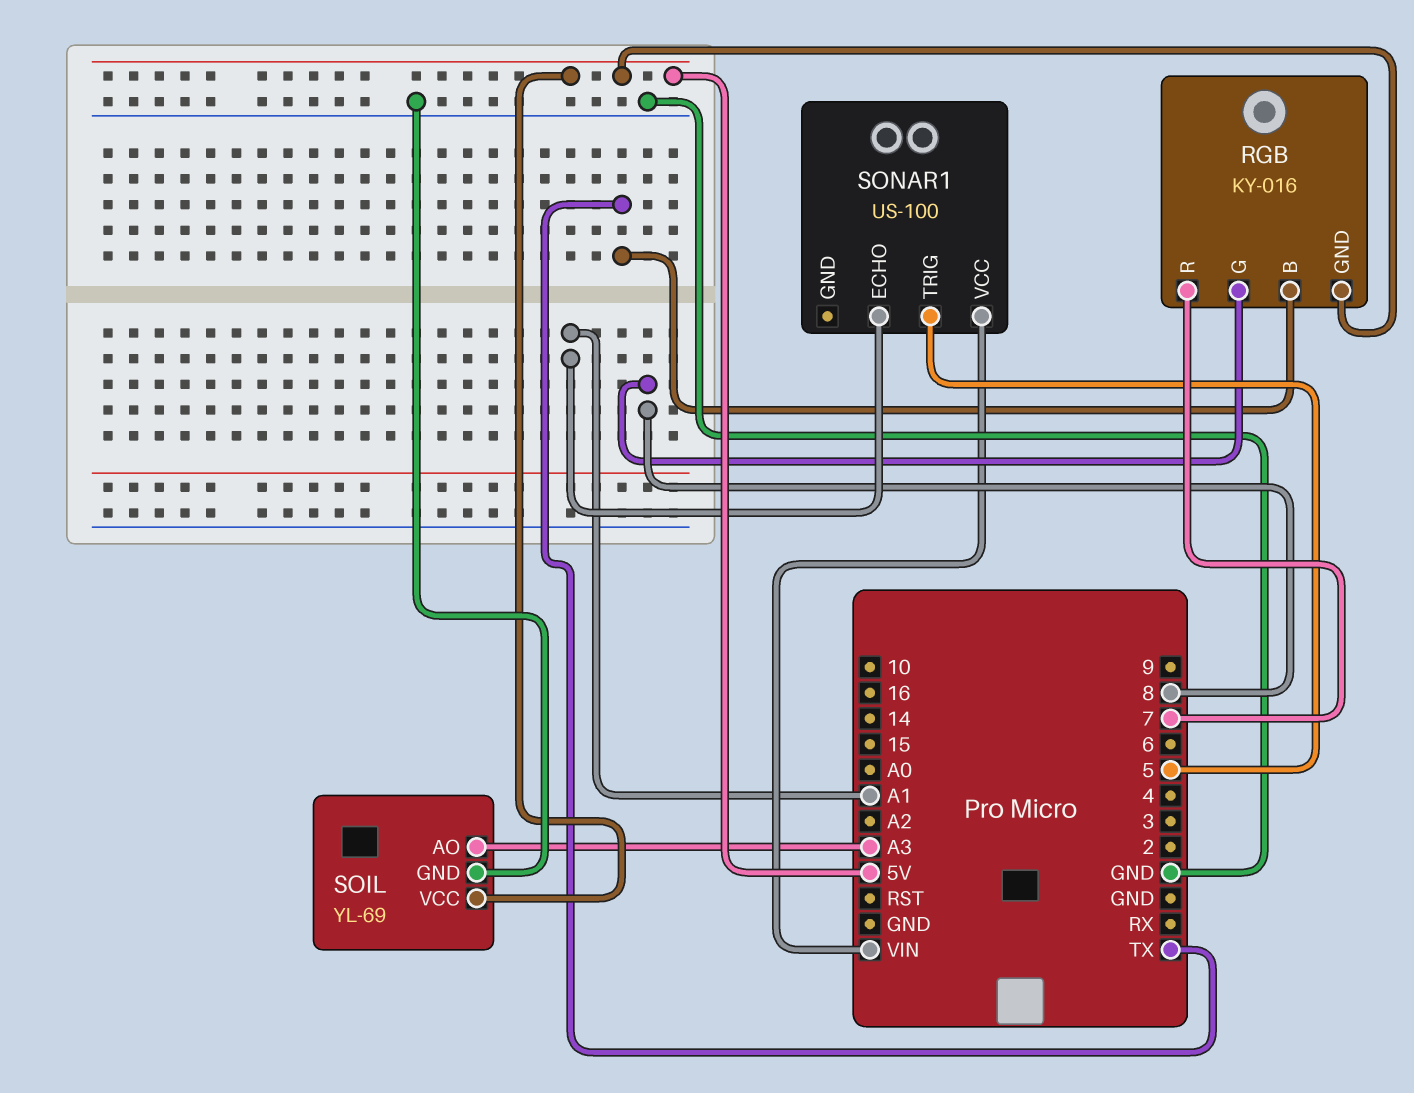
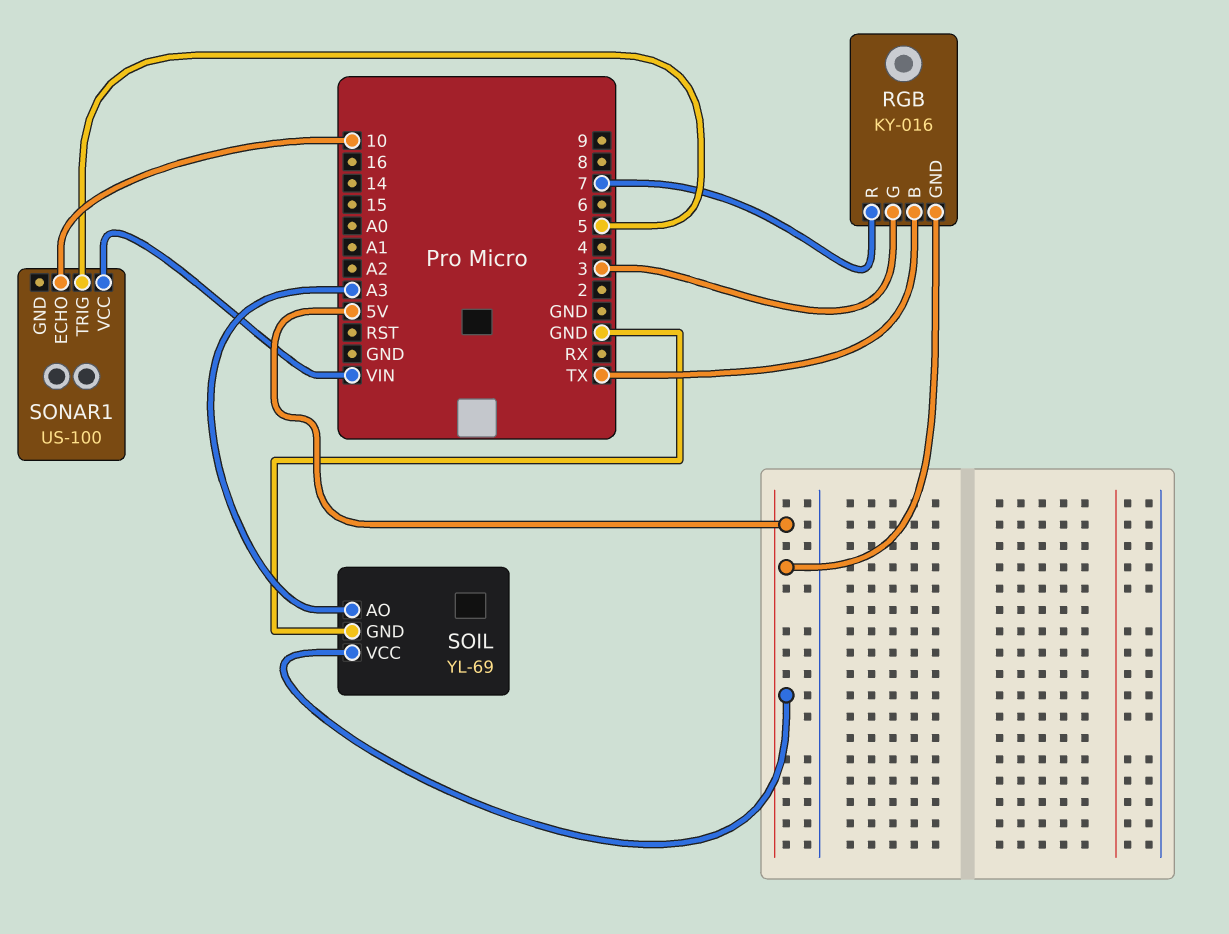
RGB pin G: 8 -> 3
SONAR1 pin ECHO: A1 -> 10

